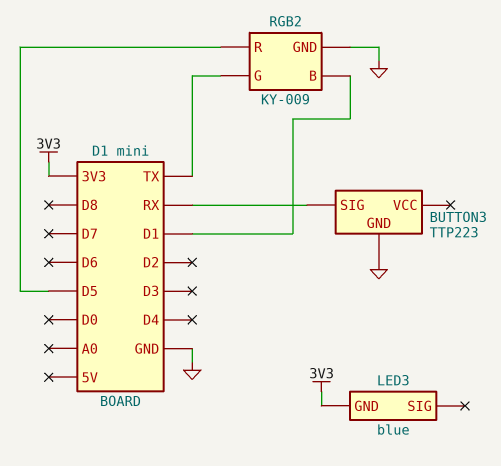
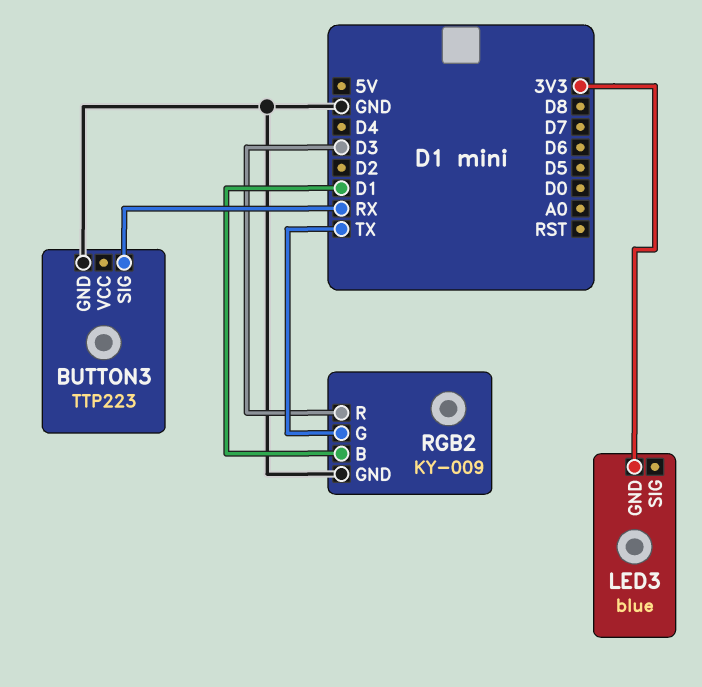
RGB2 pin R: D5 -> D3

